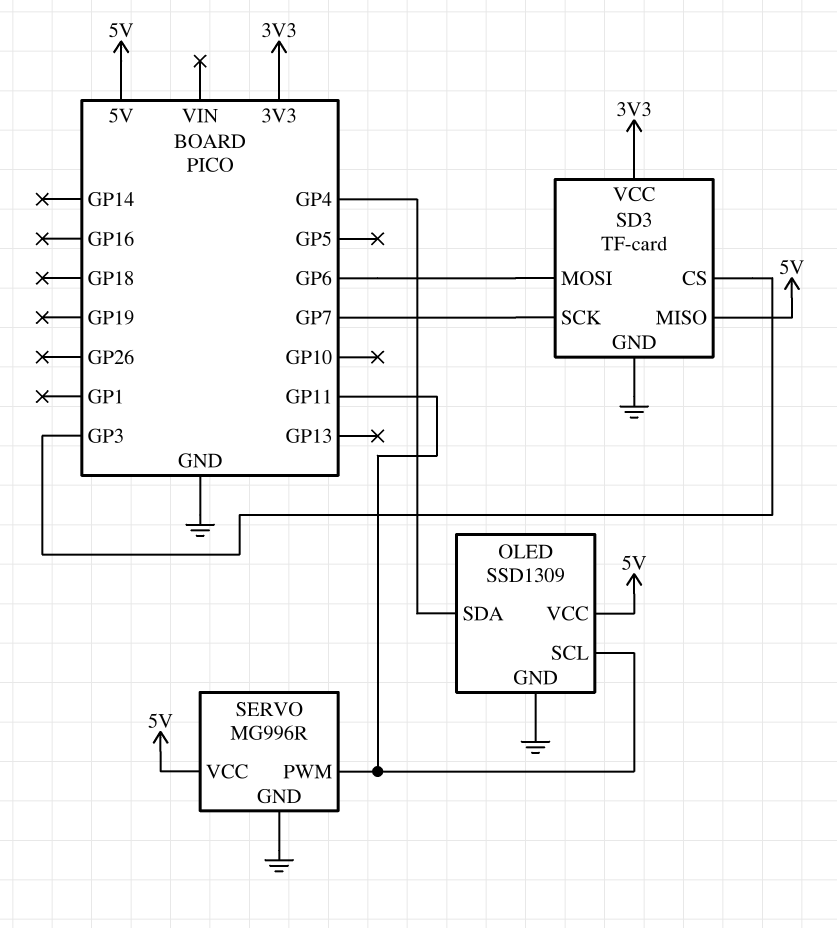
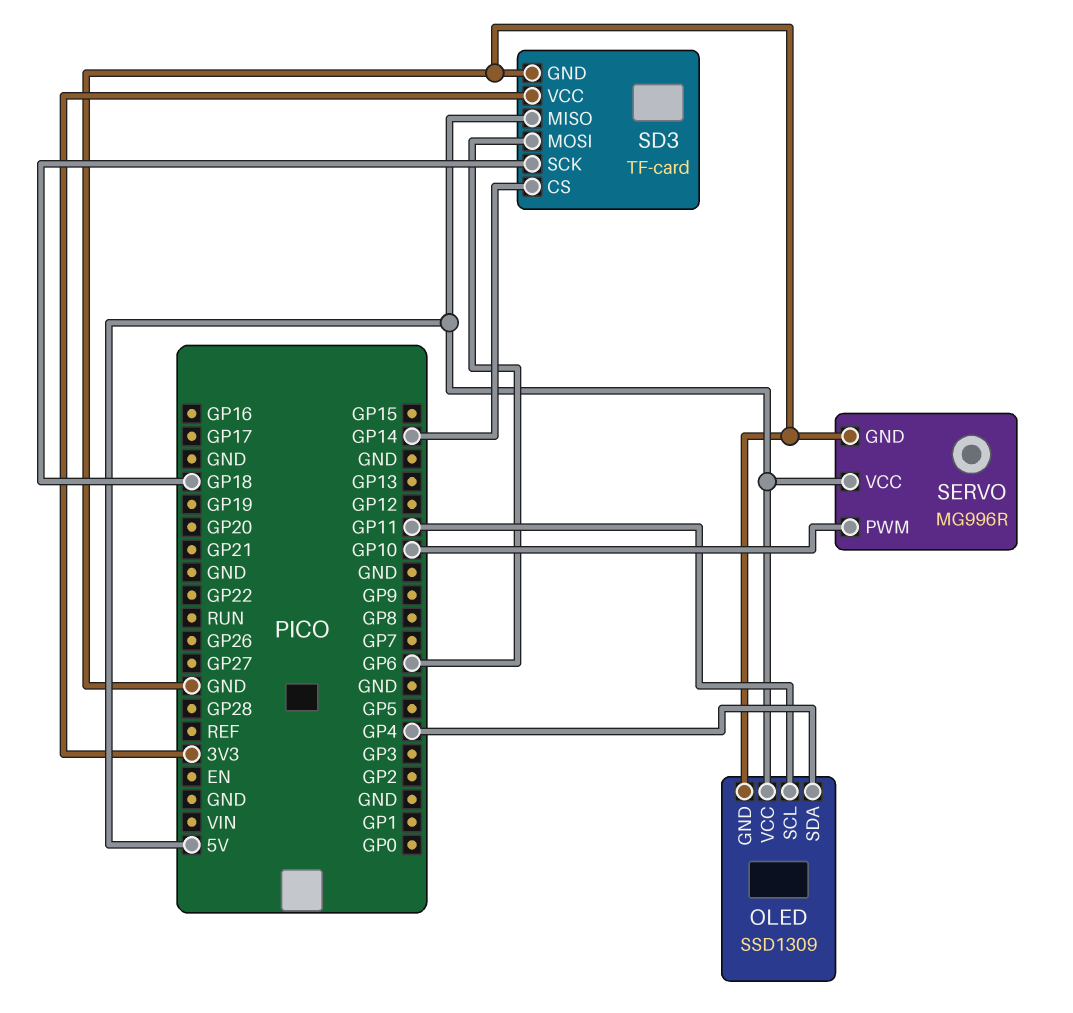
SD3 pin CS: GP3 -> GP14
SD3 pin SCK: GP7 -> GP18
SERVO pin PWM: GP11 -> GP10

